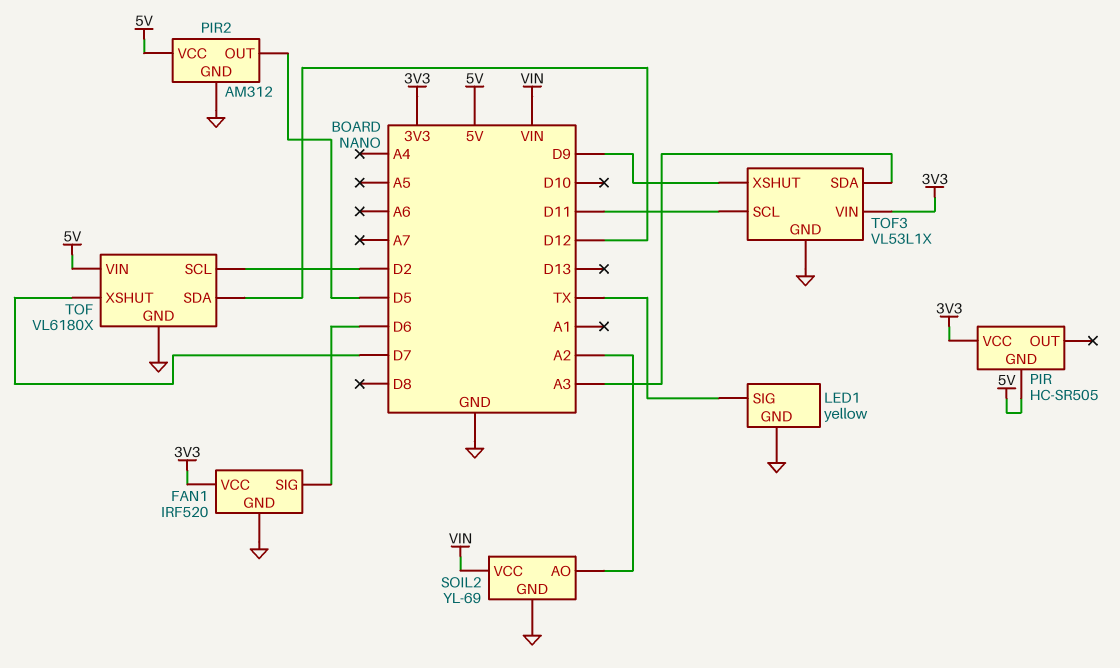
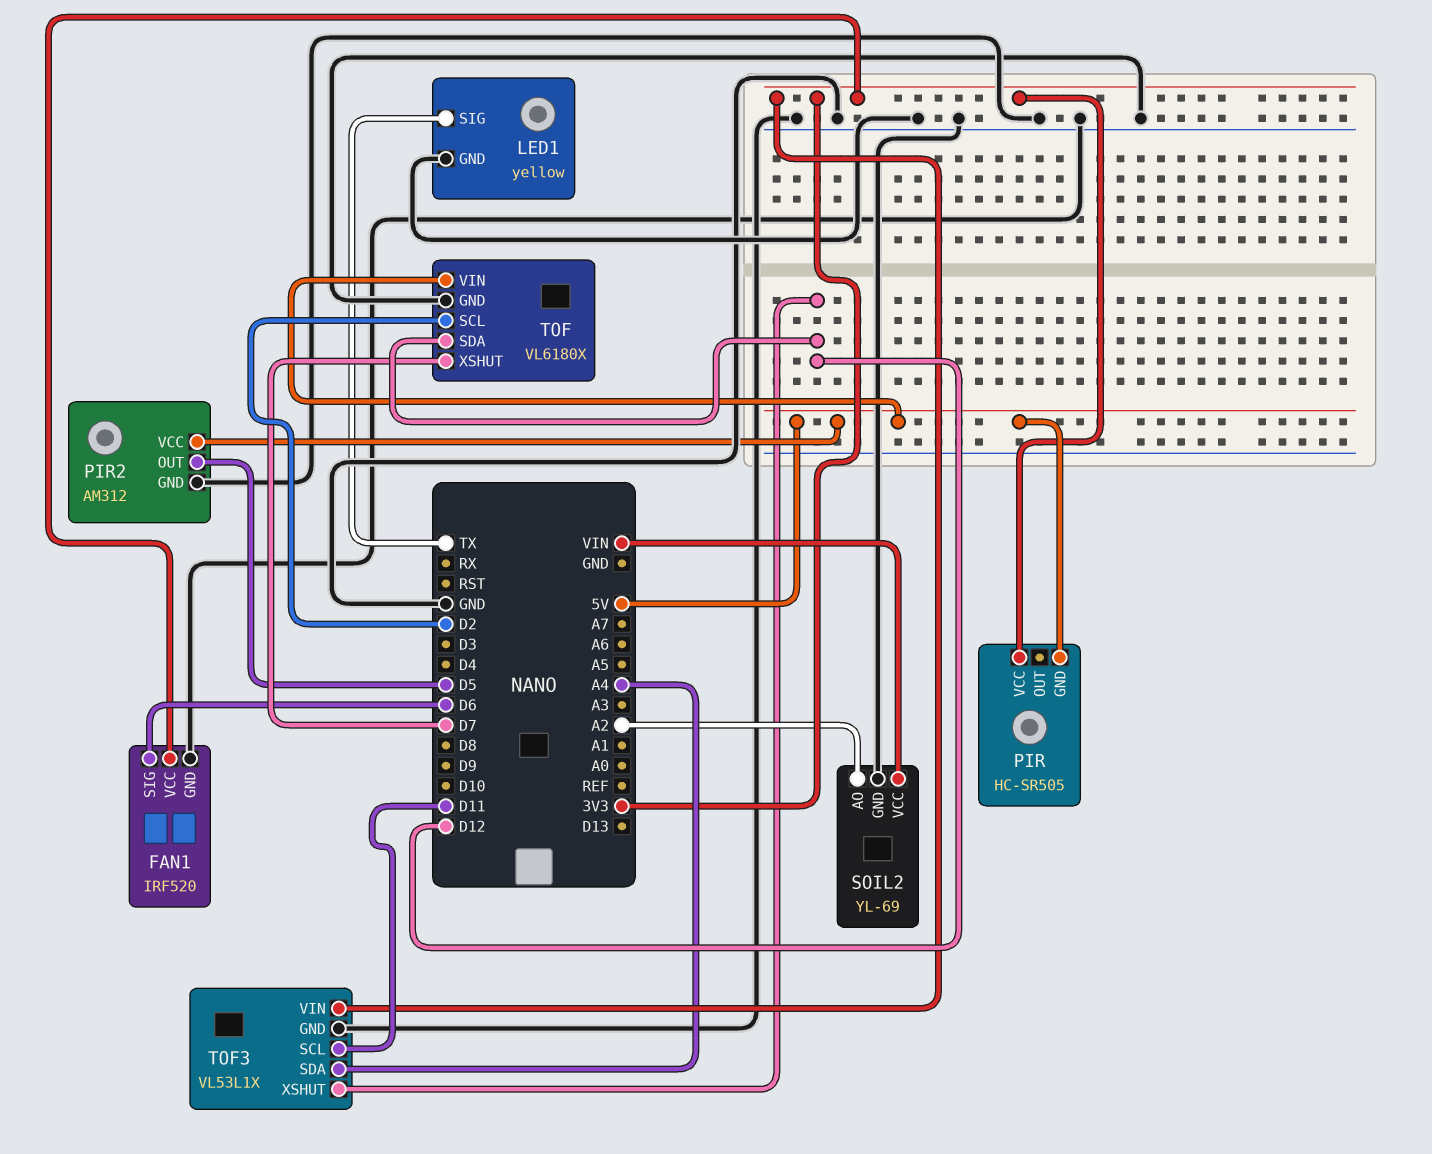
TOF3 pin SDA: A3 -> A4
TOF3 pin XSHUT: D9 -> D12

